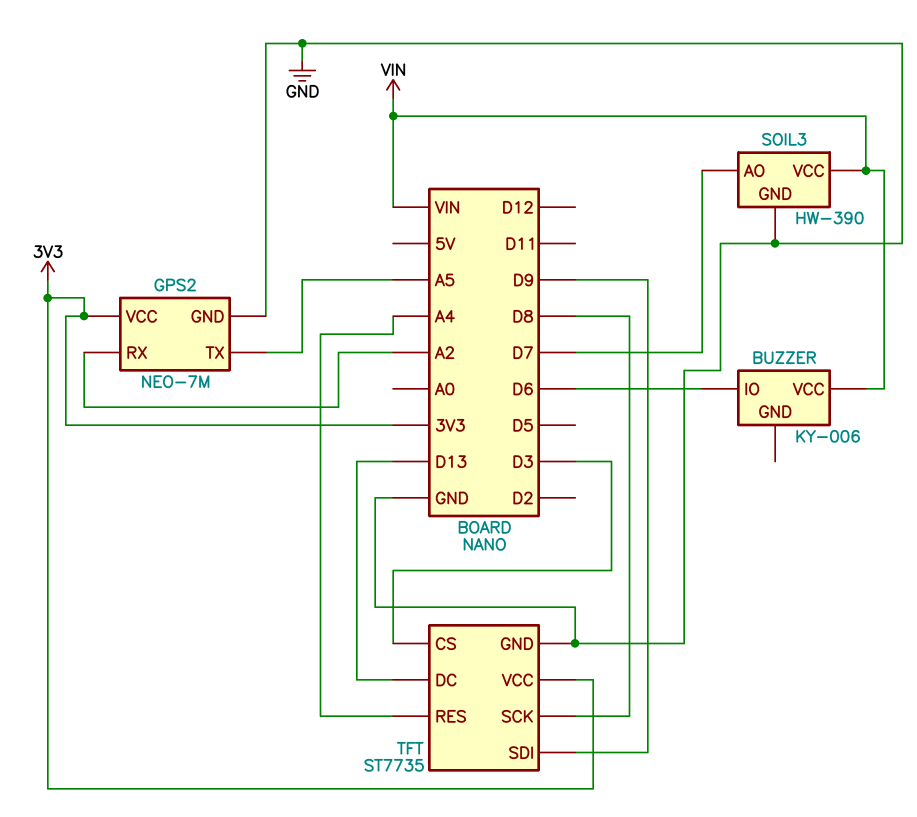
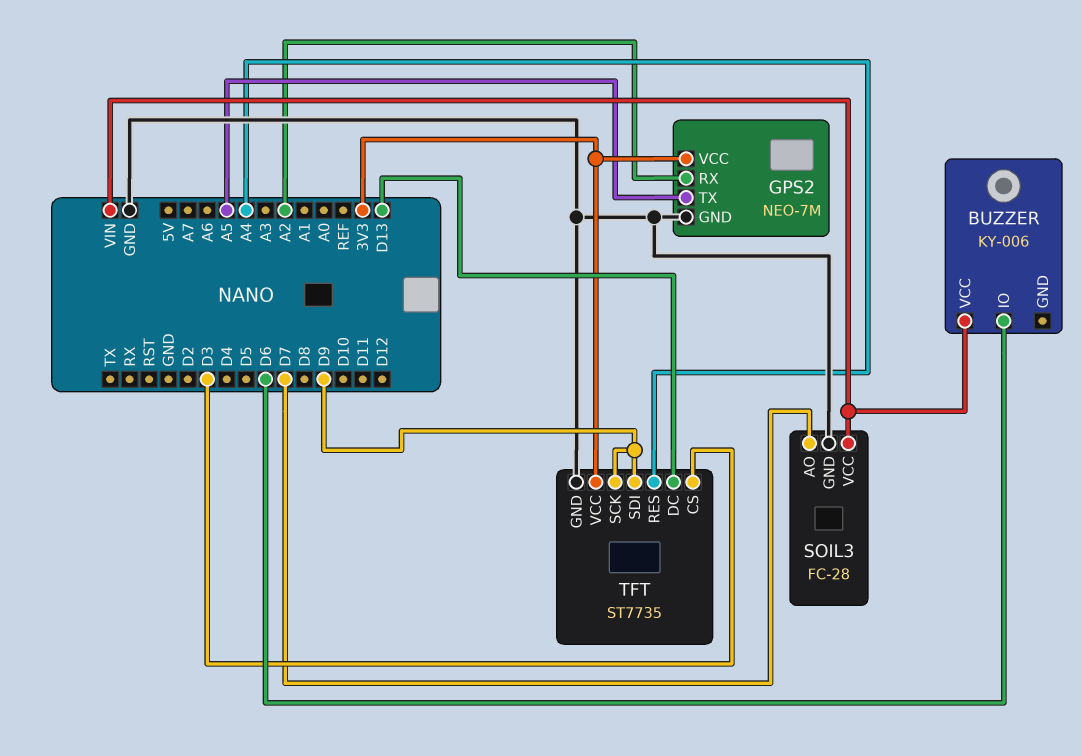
SOIL3: HW-390 -> FC-28
TFT pin SCK: D8 -> D9

